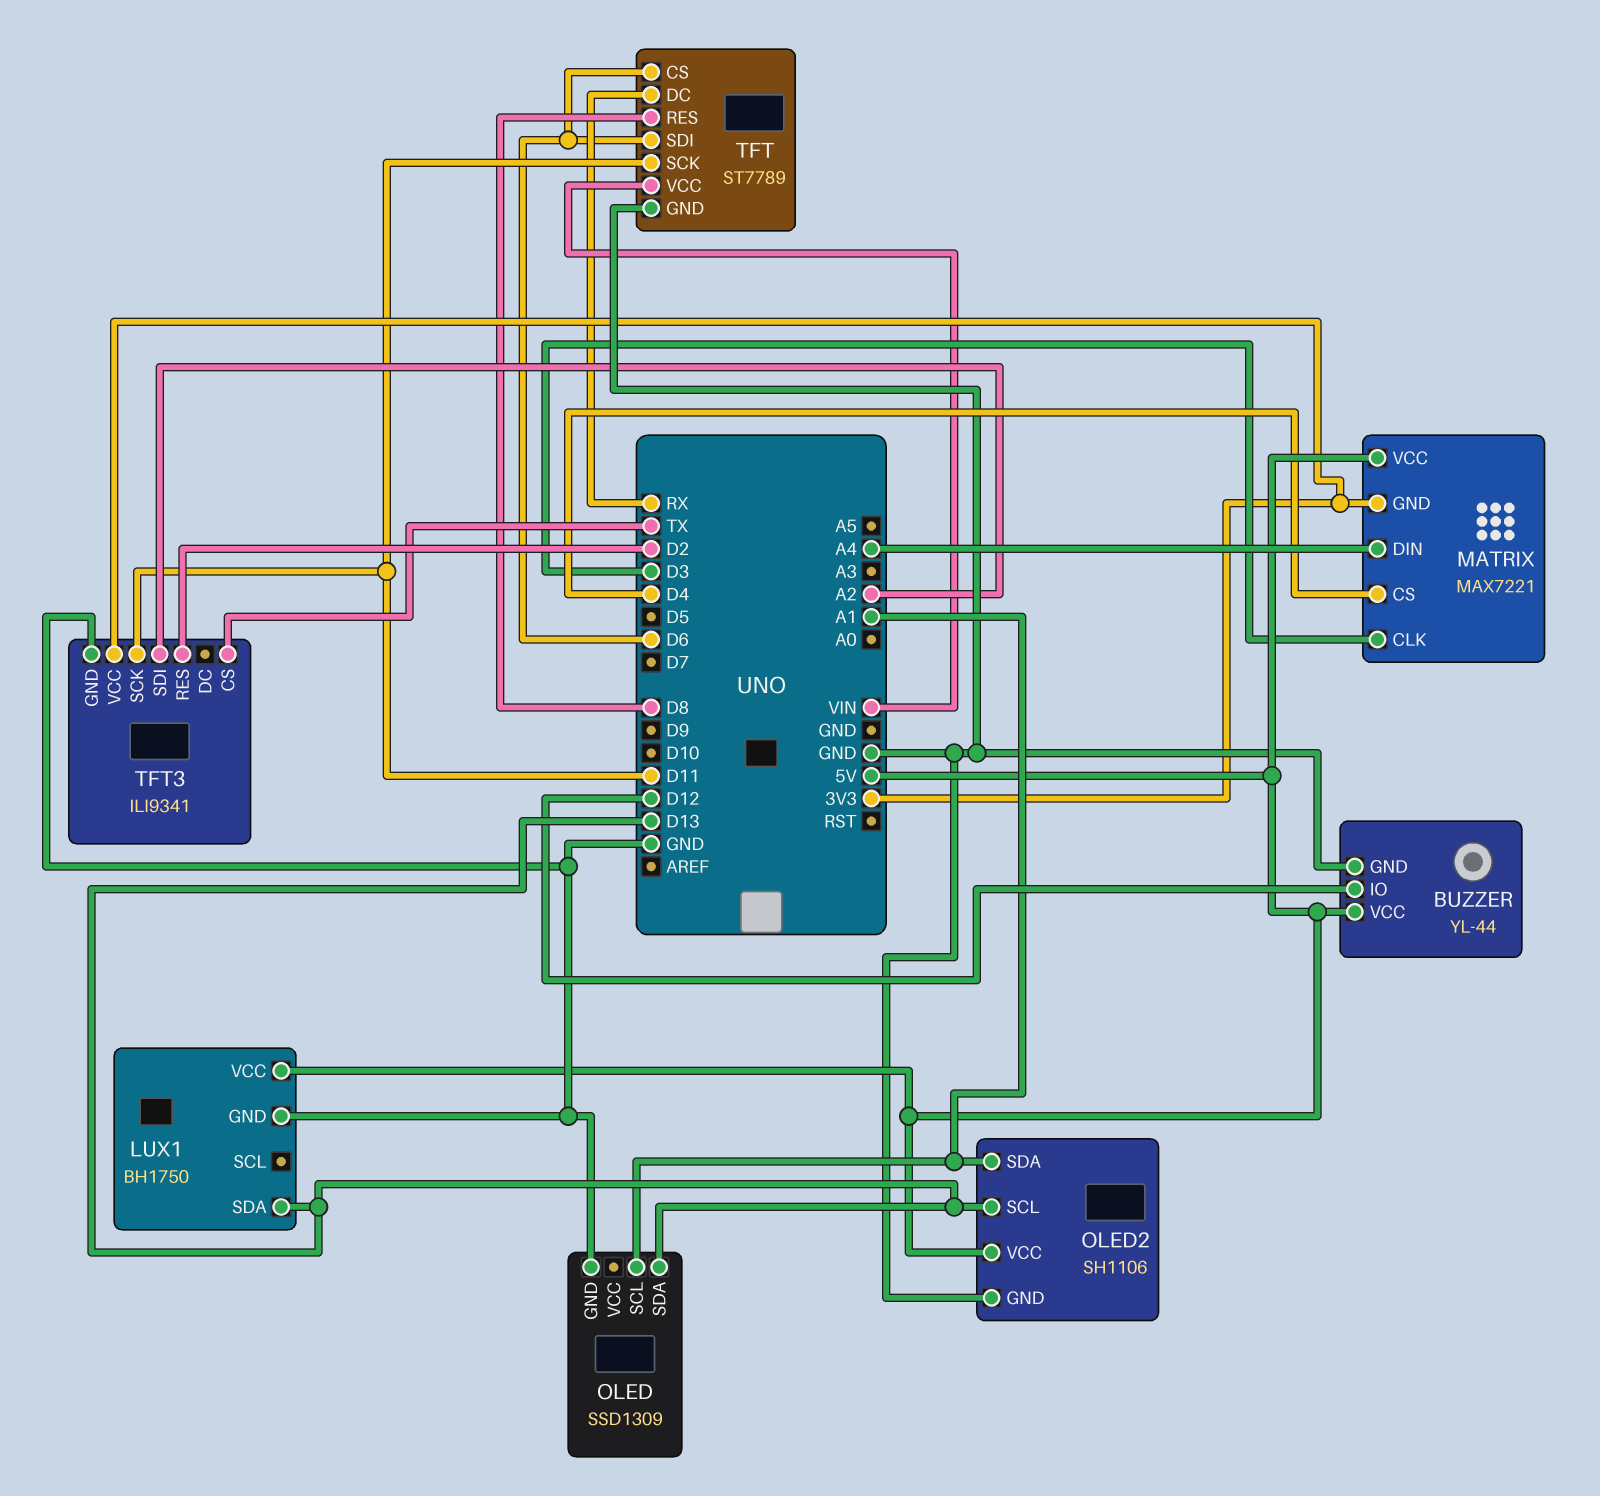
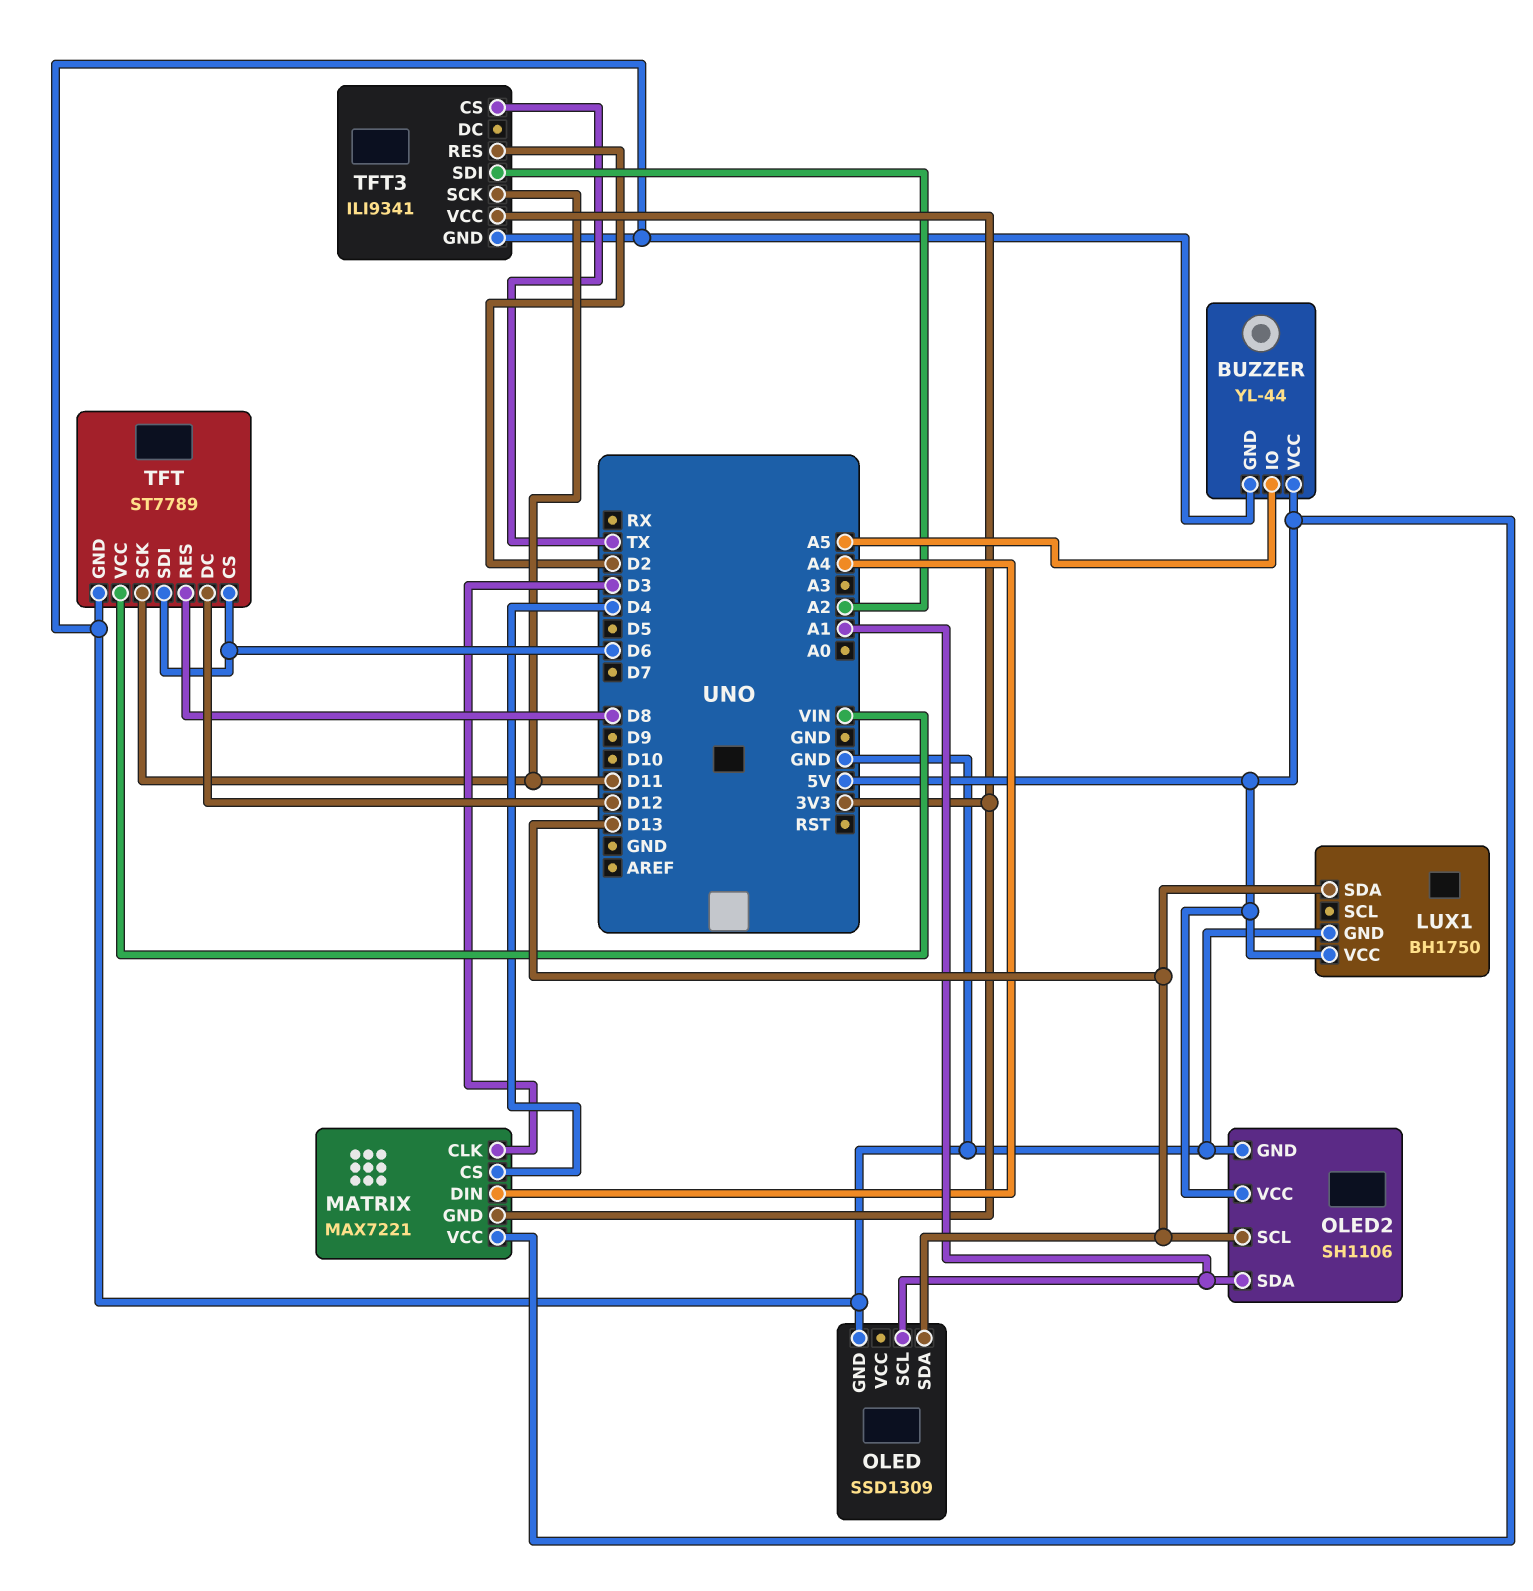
BUZZER pin IO: D12 -> A5
TFT pin DC: RX -> D12

